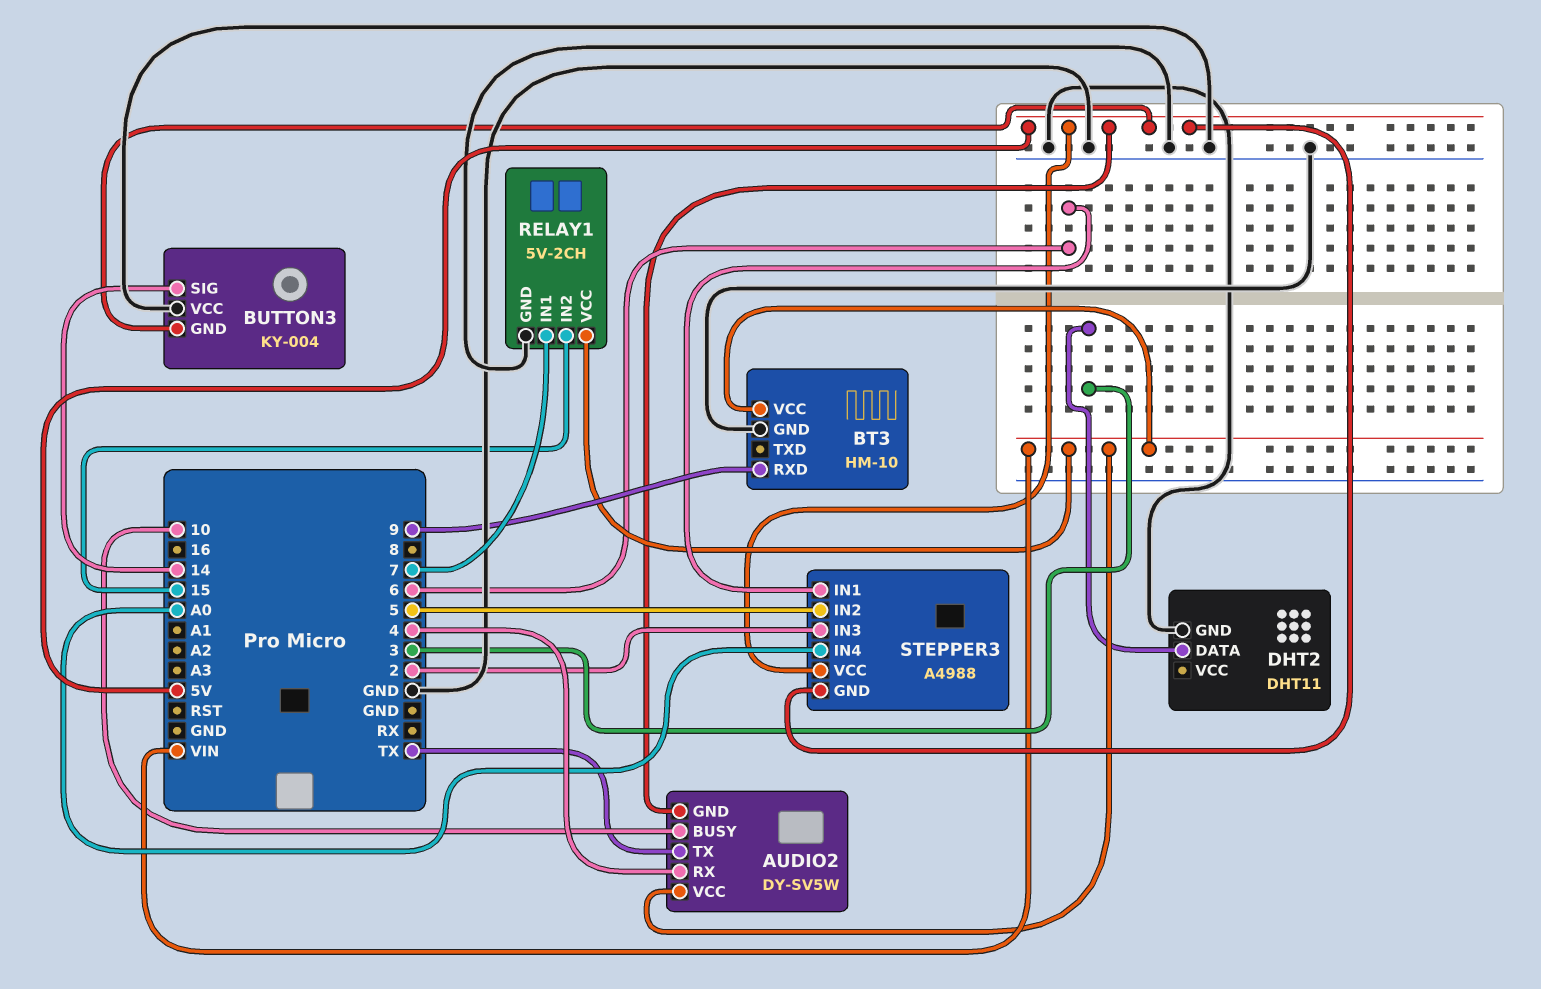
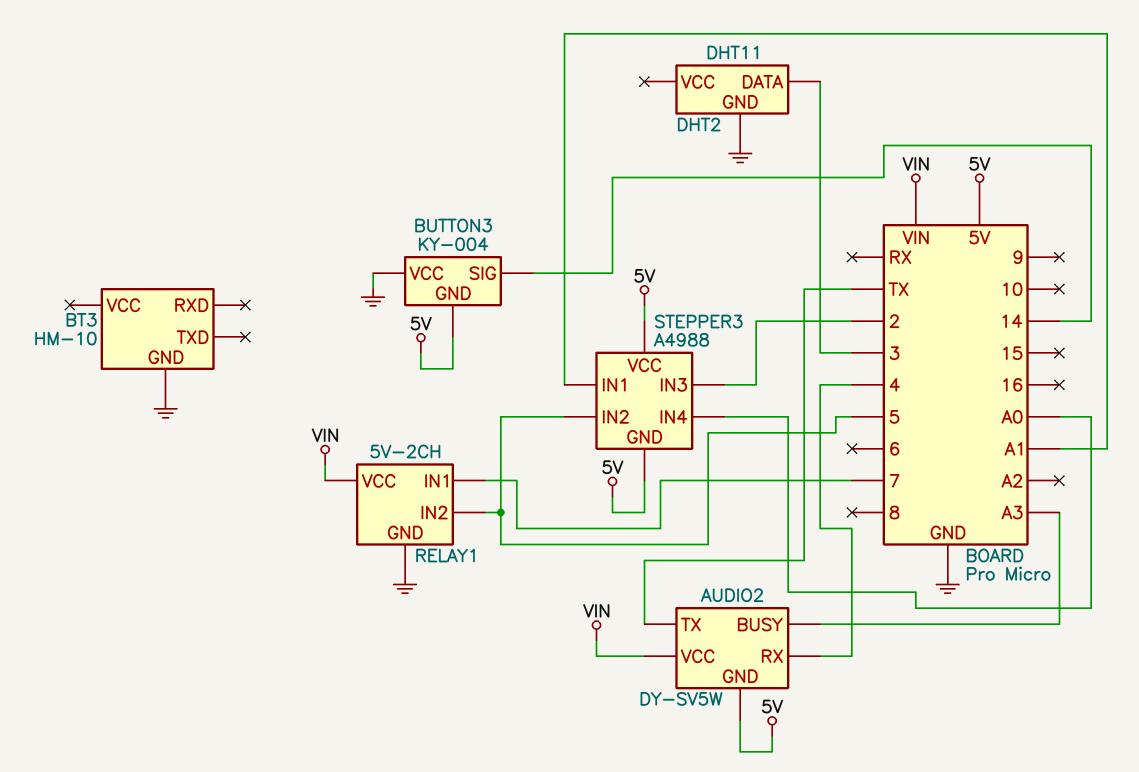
AUDIO2 pin BUSY: 10 -> A3
BT3 pin RXD: 9 -> none
BT3 pin VCC: VIN -> none
RELAY1 pin IN2: 15 -> 5
STEPPER3 pin IN1: 6 -> A1

